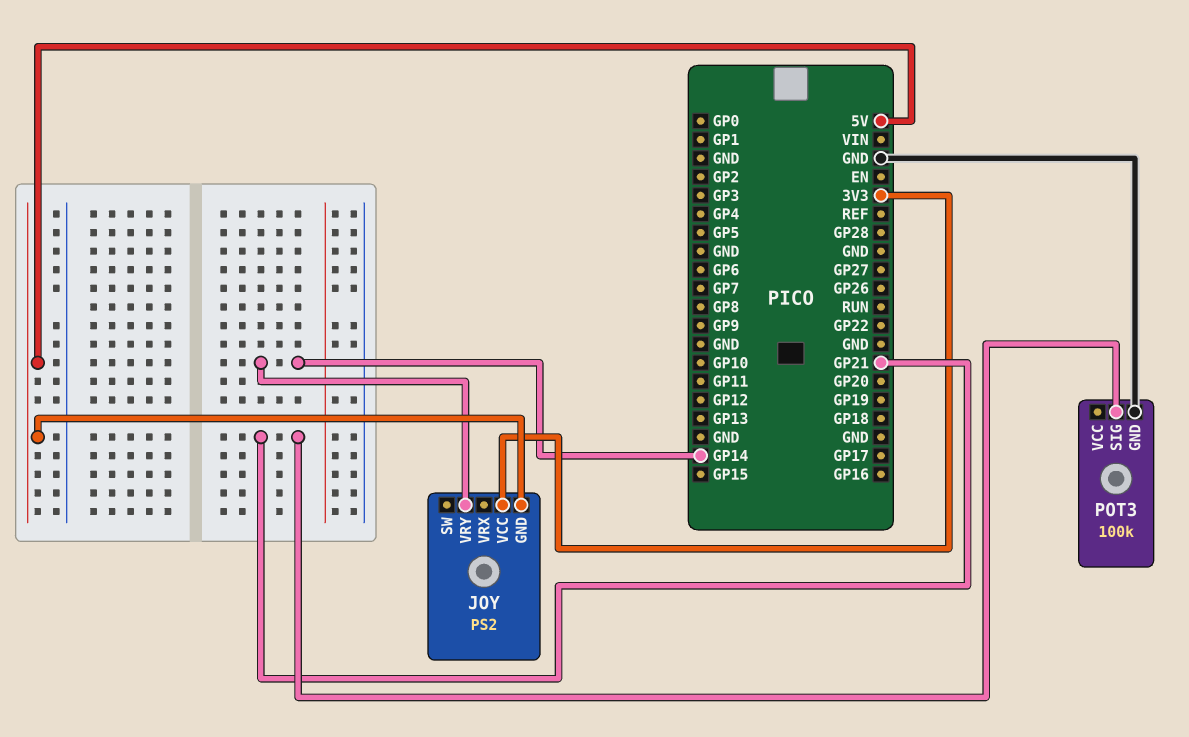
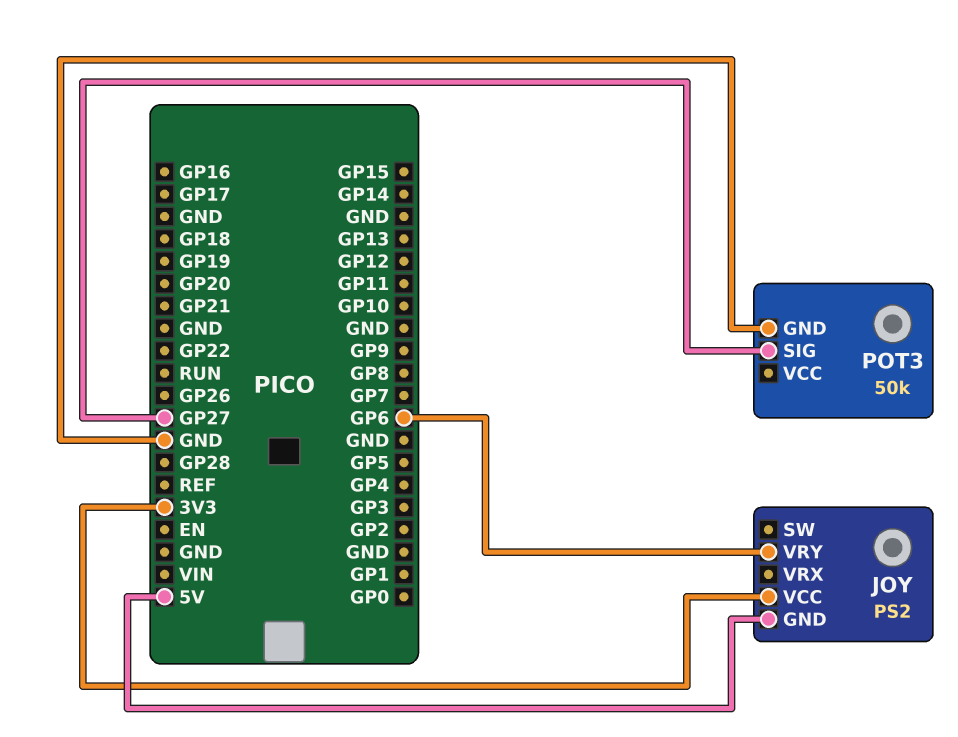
JOY pin VRY: GP14 -> GP6
POT3: 100k -> 50k
POT3 pin SIG: GP21 -> GP27

